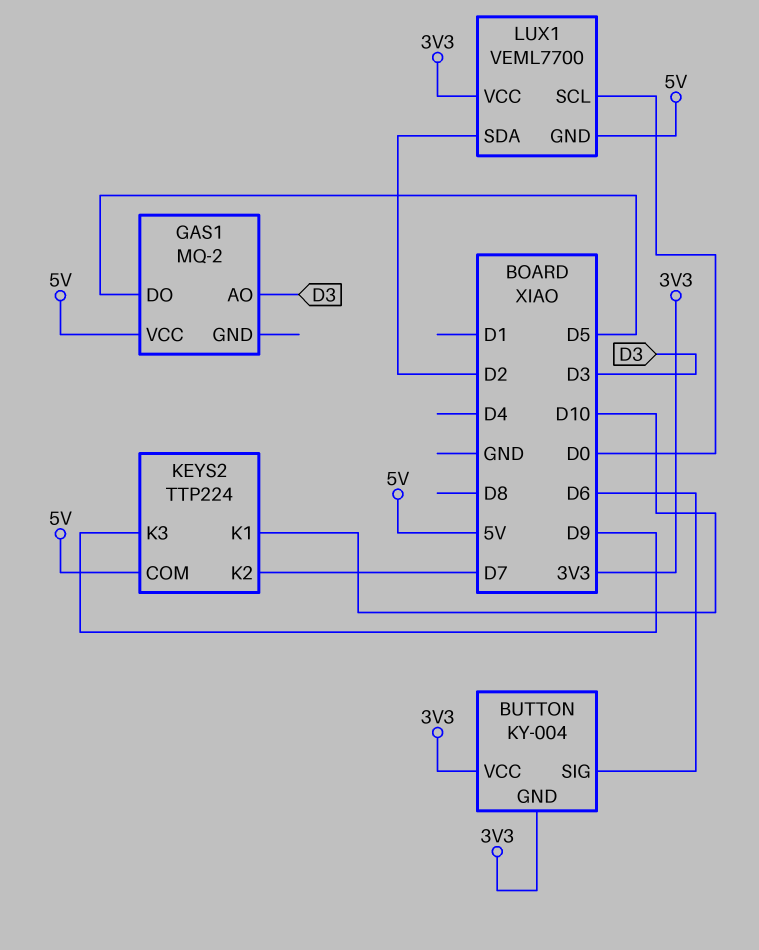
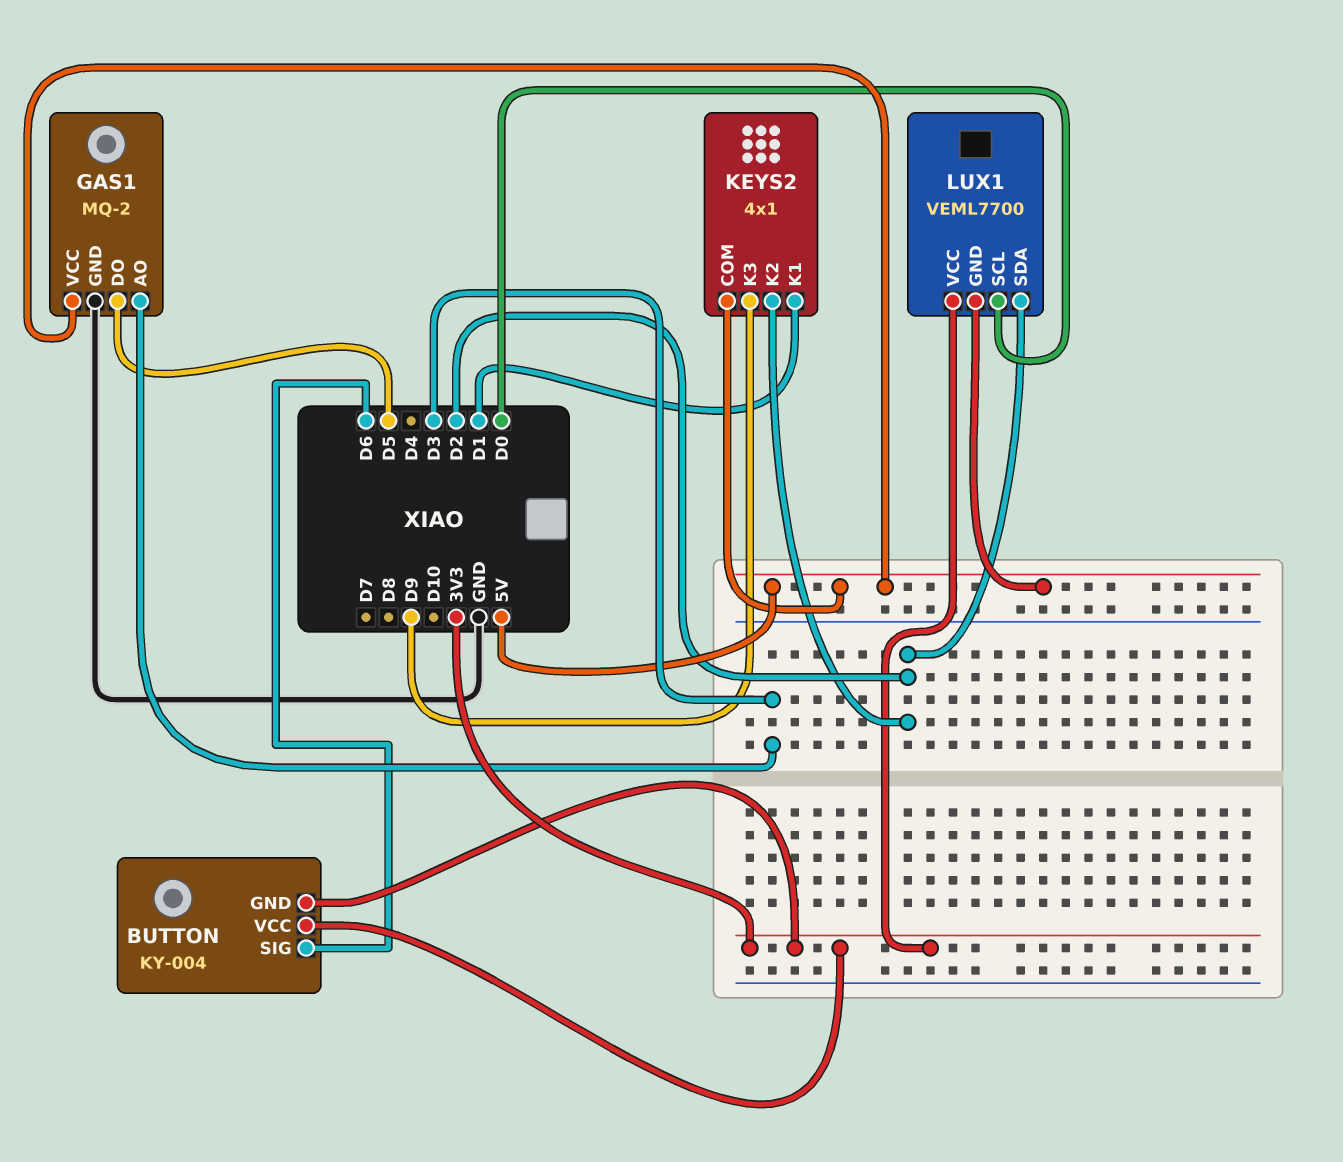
GAS1 pin GND: none -> GND
KEYS2: TTP224 -> 4x1
KEYS2 pin K1: D10 -> D1
KEYS2 pin K2: D7 -> D2

